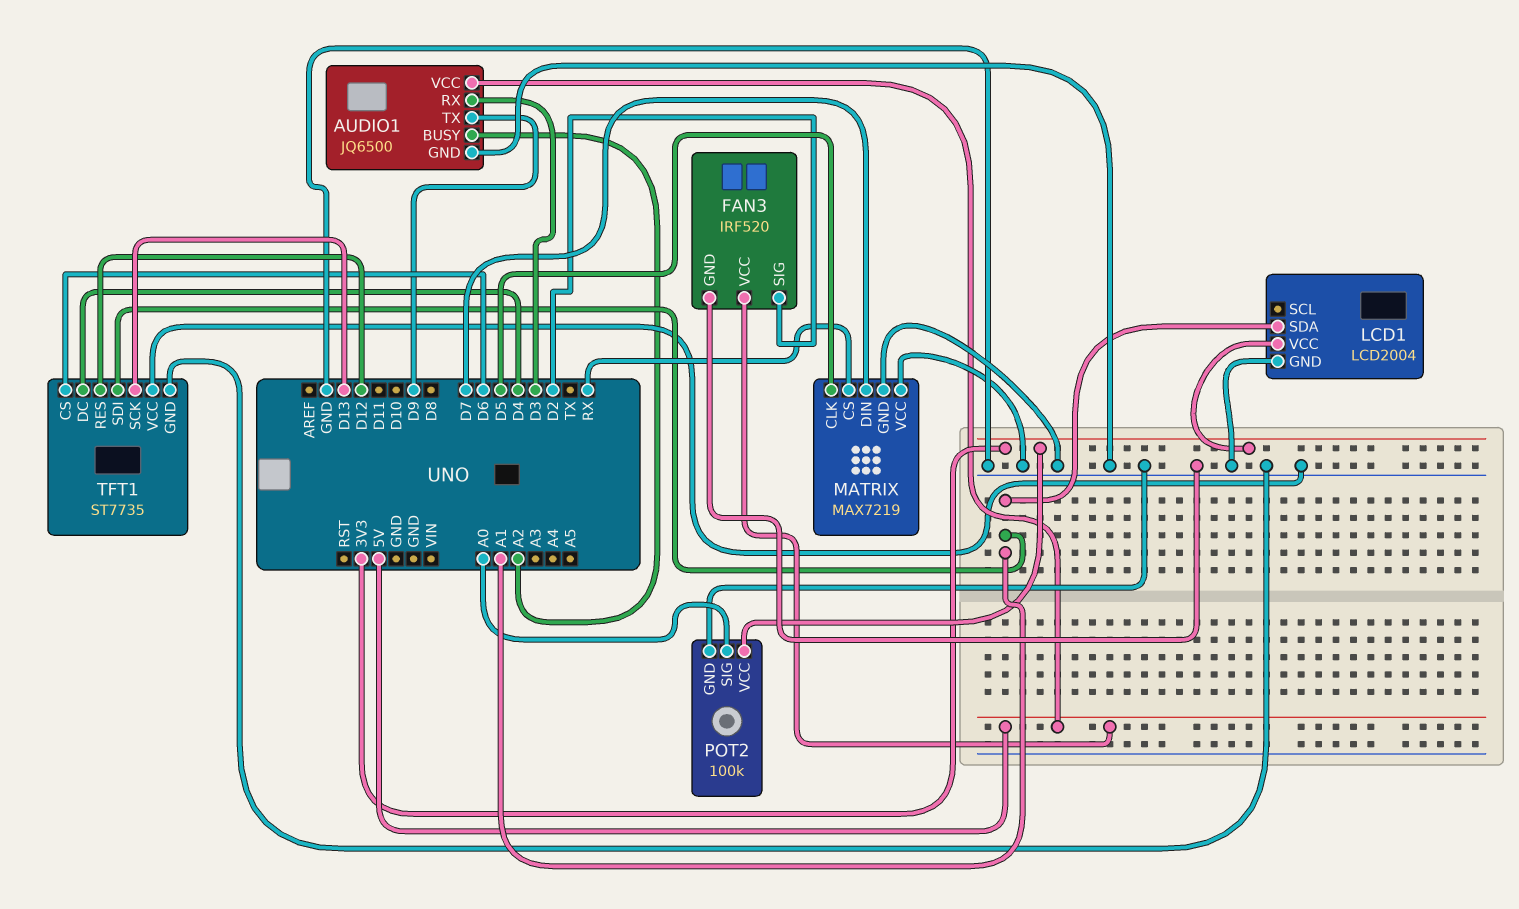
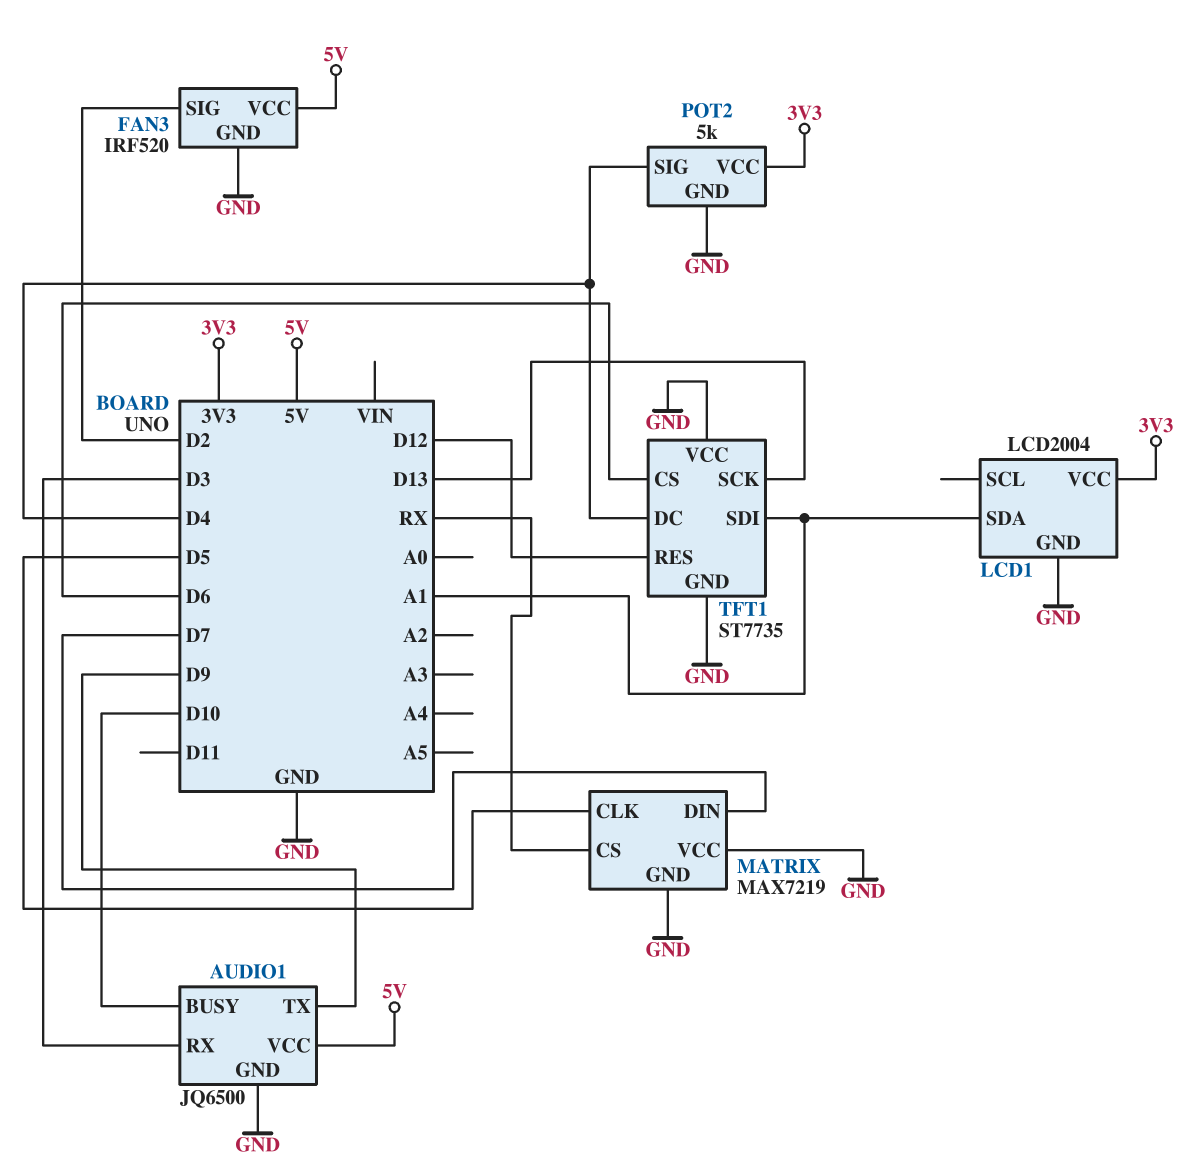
AUDIO1 pin BUSY: A2 -> D10
POT2: 100k -> 5k
POT2 pin SIG: A0 -> D4

